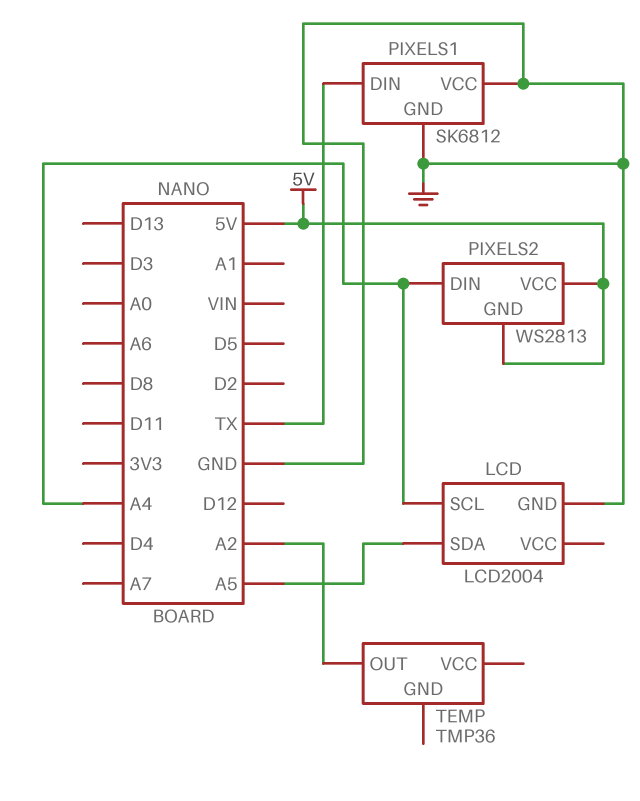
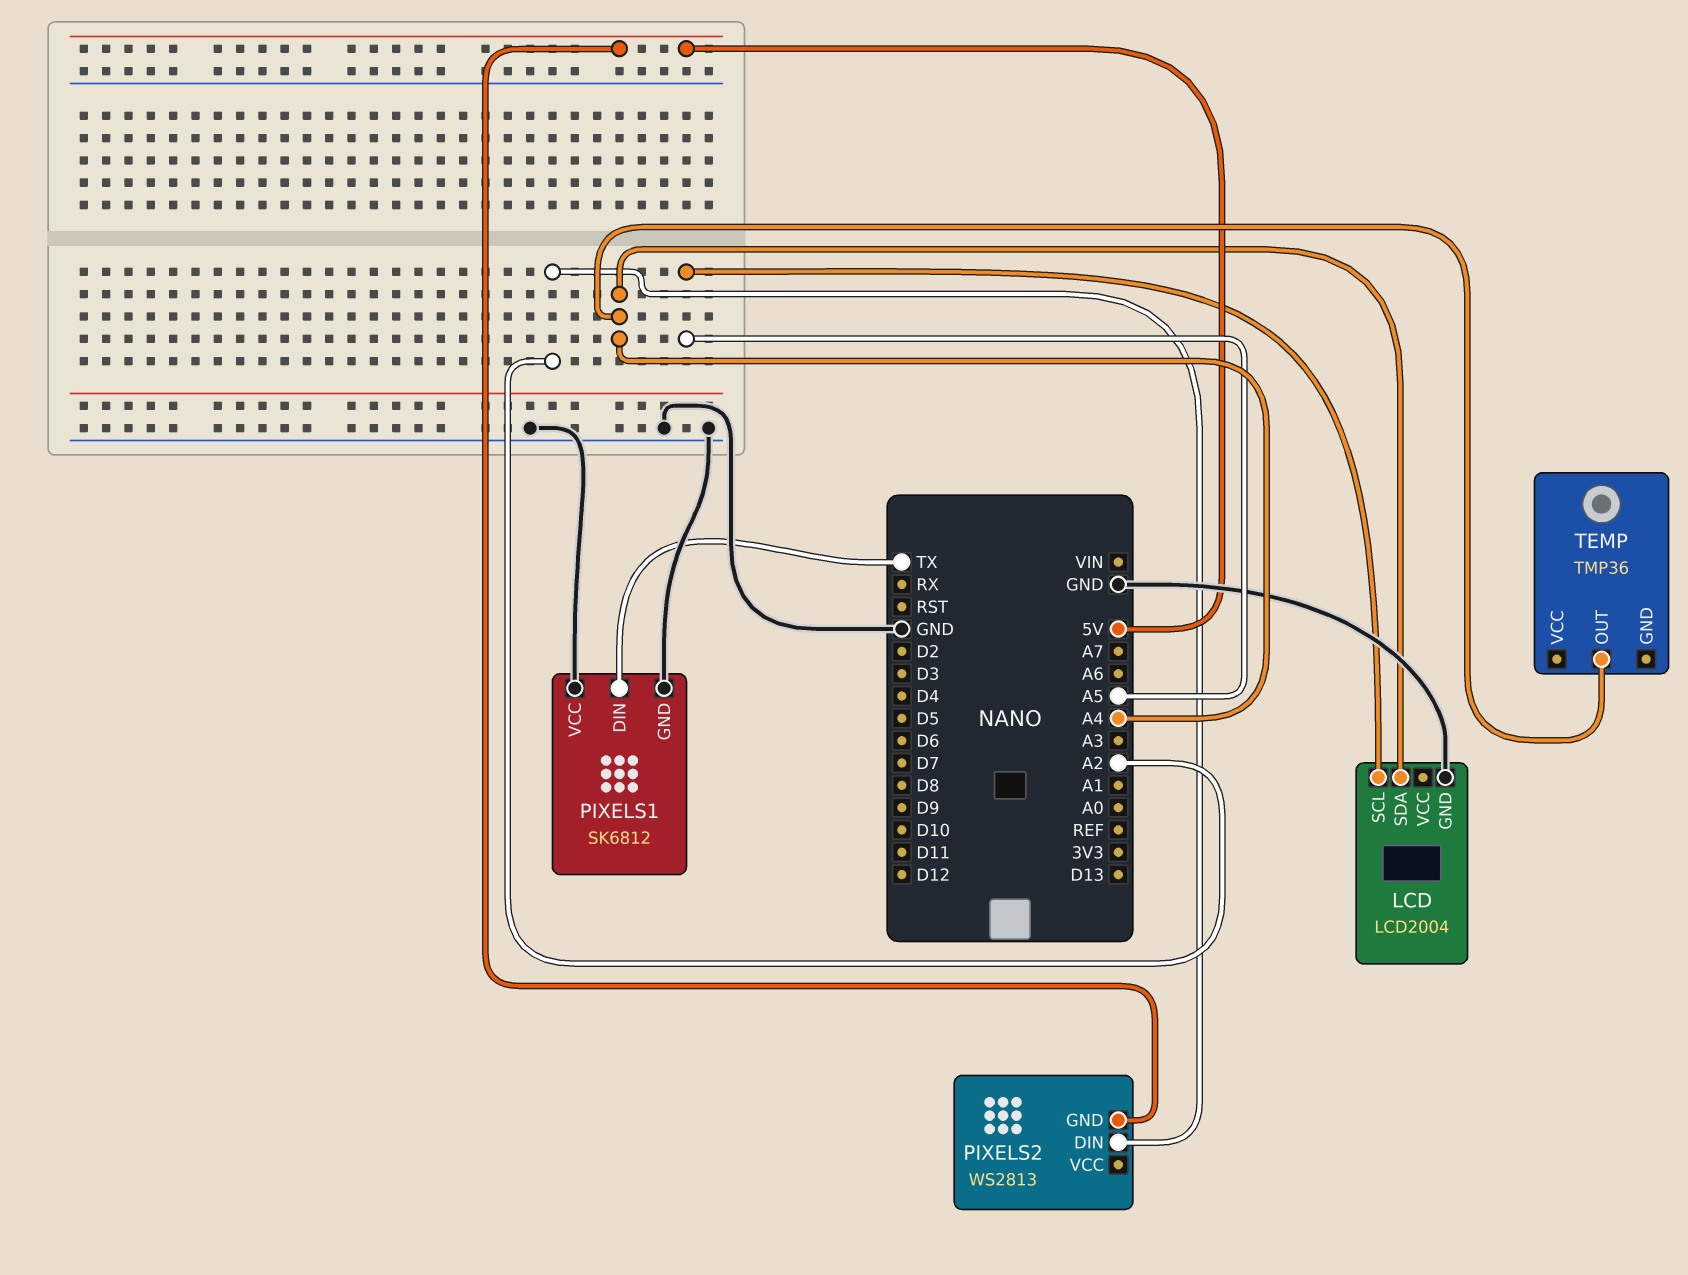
LCD pin SCL: A4 -> A5
LCD pin SDA: A5 -> A4
PIXELS2 pin DIN: A4 -> A2
PIXELS2 pin VCC: 5V -> none
TEMP pin OUT: A2 -> A4

